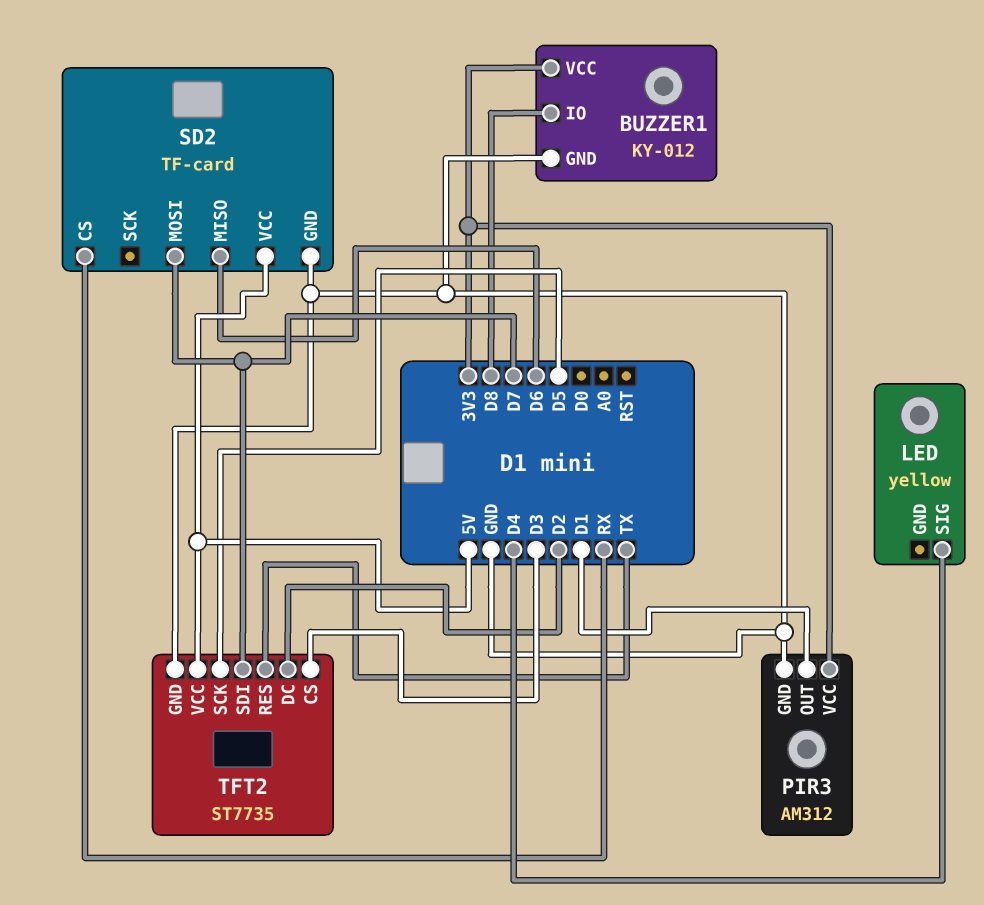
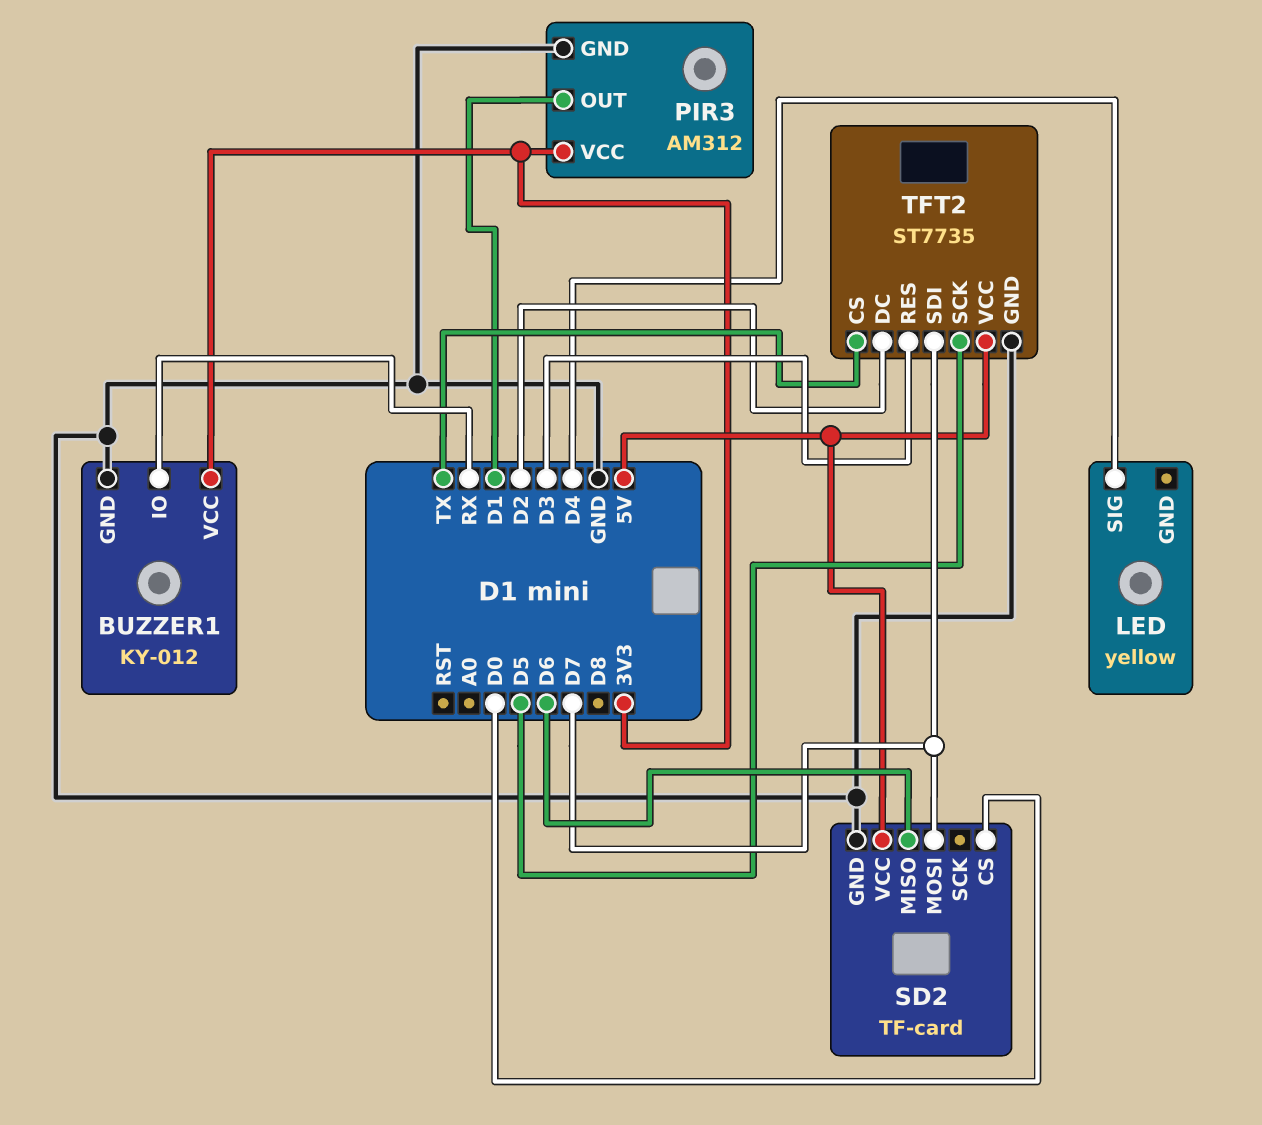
BUZZER1 pin IO: D8 -> RX
SD2 pin CS: RX -> D0
TFT2 pin CS: D3 -> TX
TFT2 pin RES: TX -> D3

